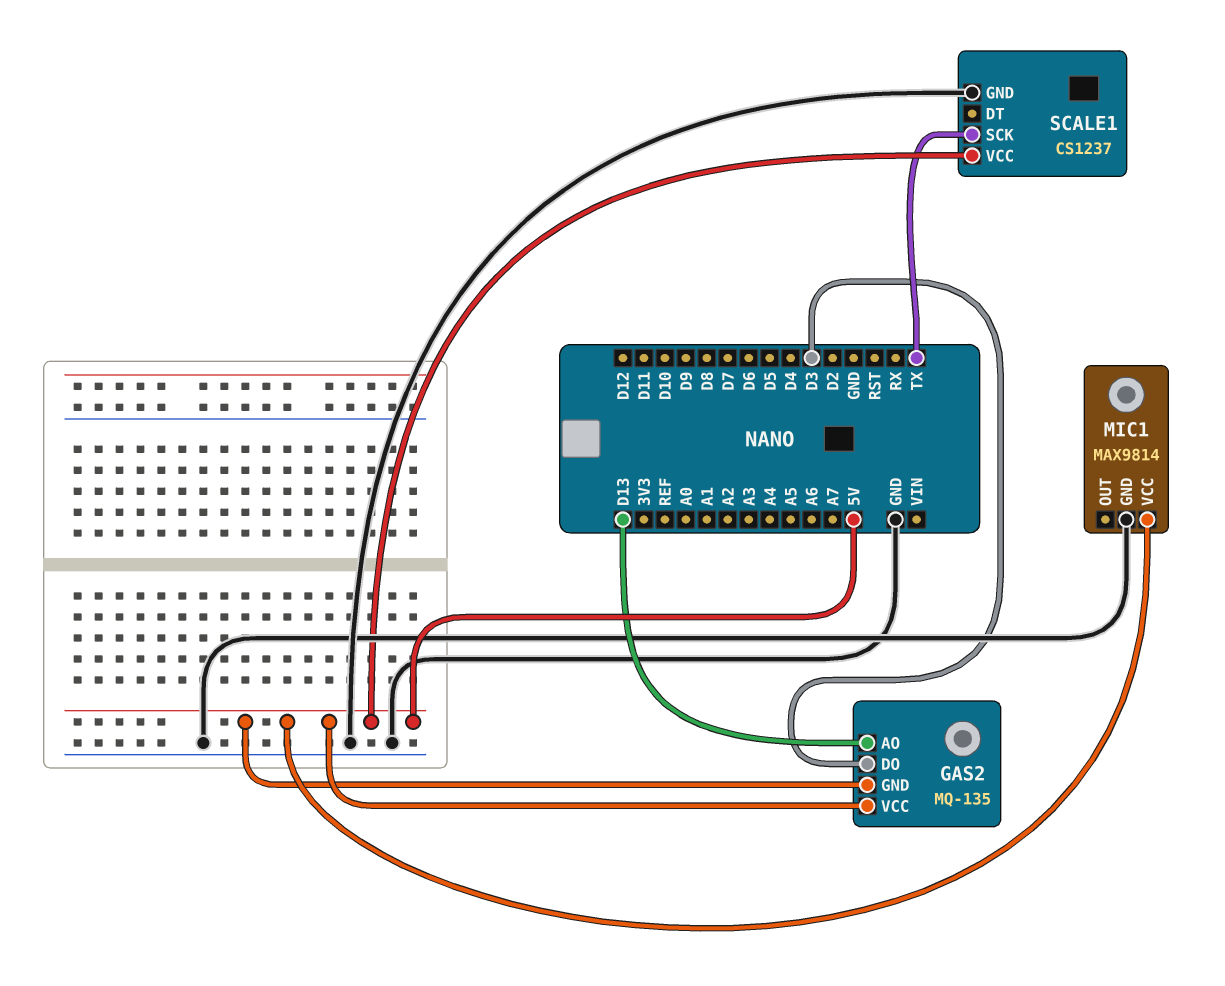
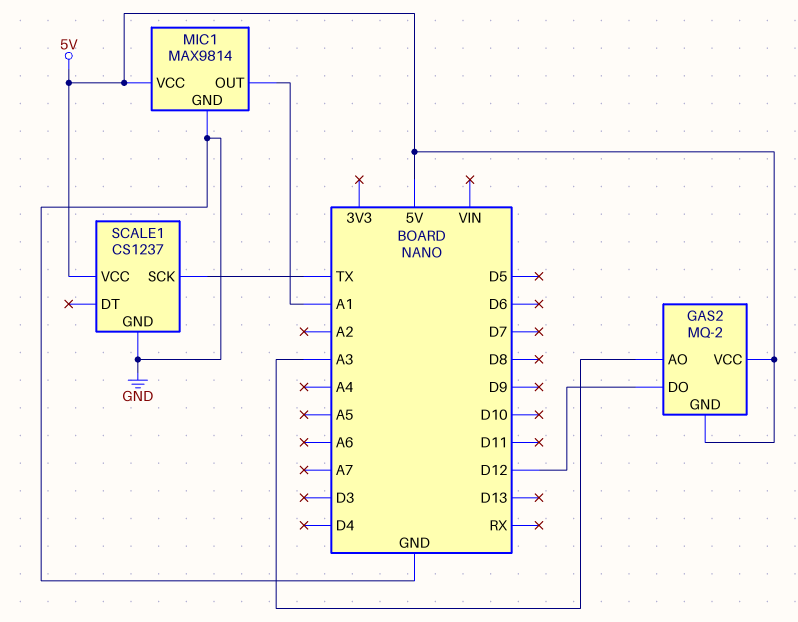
GAS2: MQ-135 -> MQ-2
GAS2 pin AO: D13 -> A3
GAS2 pin DO: D3 -> D12
MIC1 pin OUT: none -> A1

